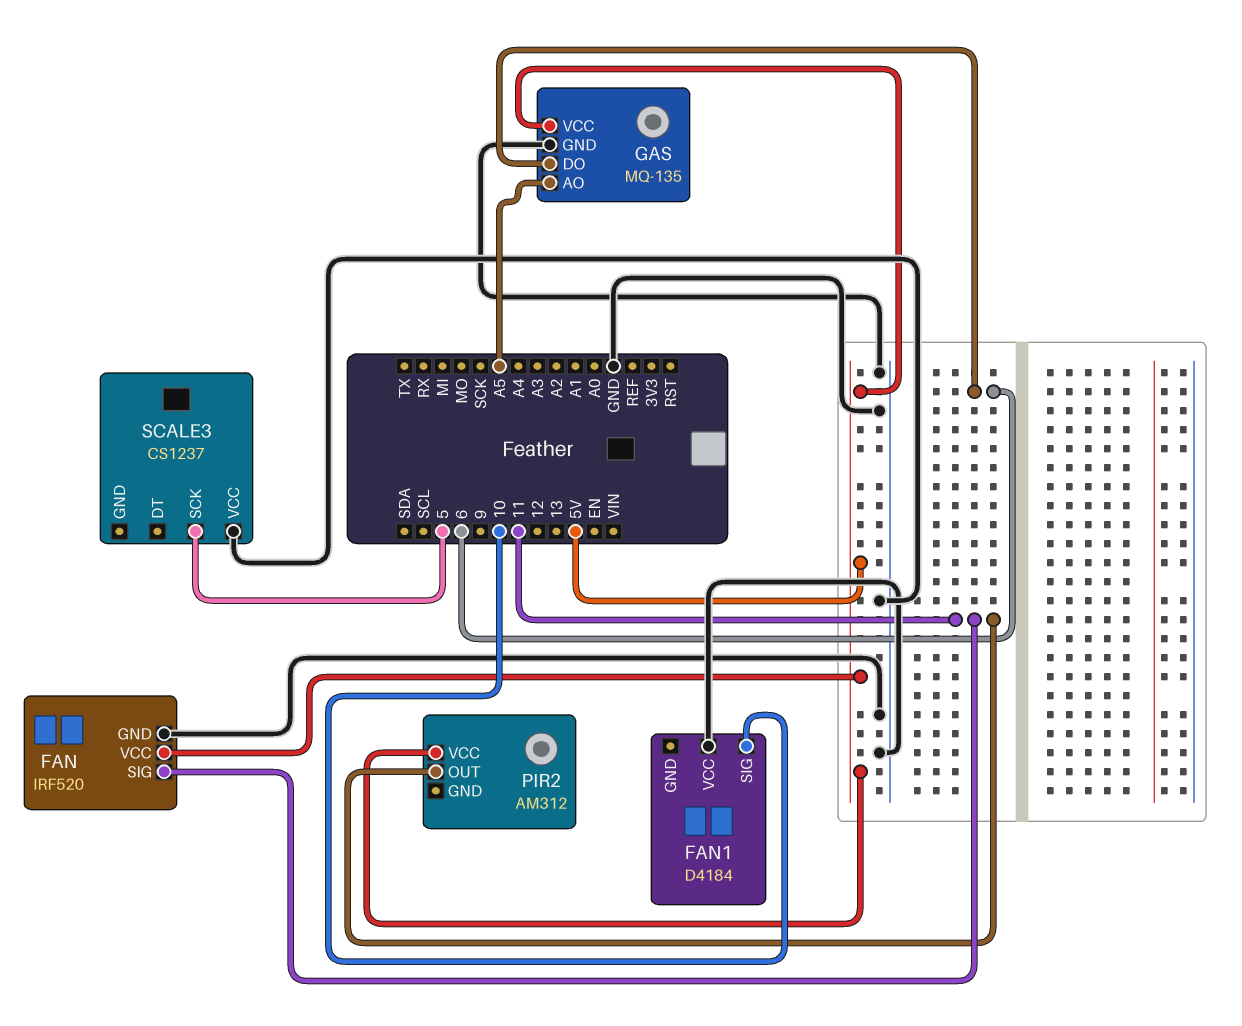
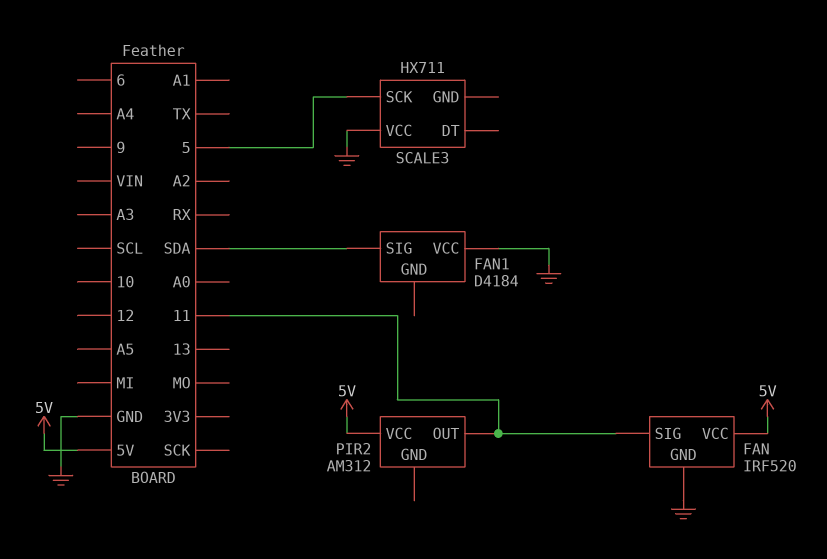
FAN1 pin SIG: 10 -> SDA
GAS: MQ-135 -> none
GAS pin AO: A5 -> none
GAS pin DO: 6 -> none
GAS pin GND: GND -> none
GAS pin VCC: 5V -> none
SCALE3: CS1237 -> HX711

